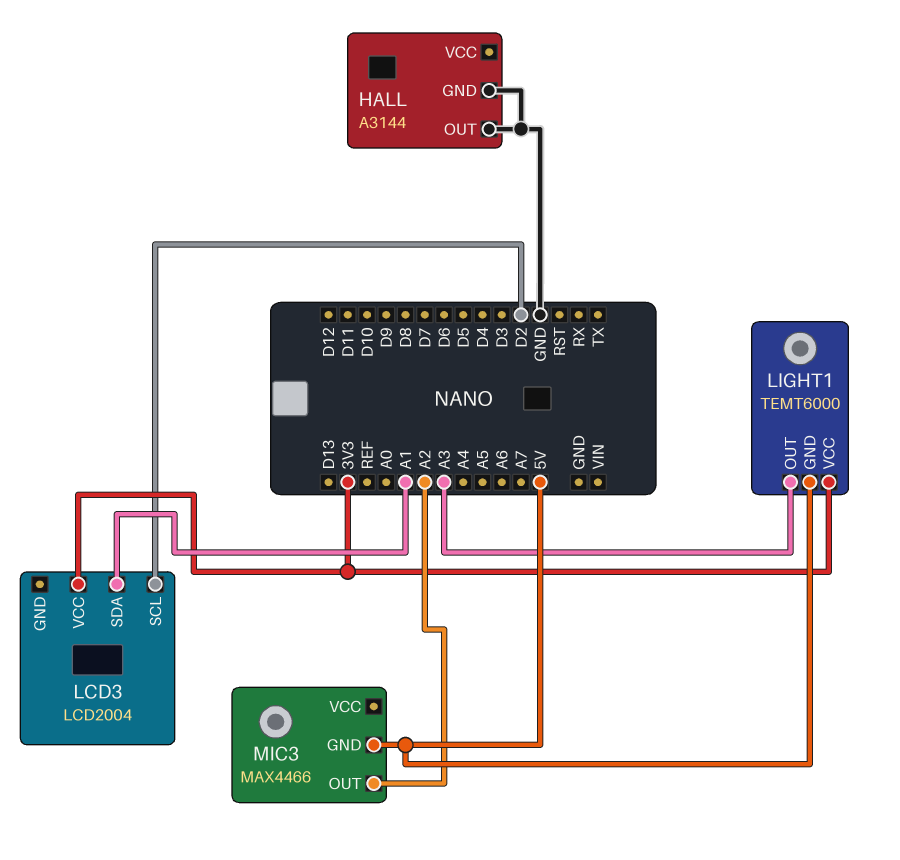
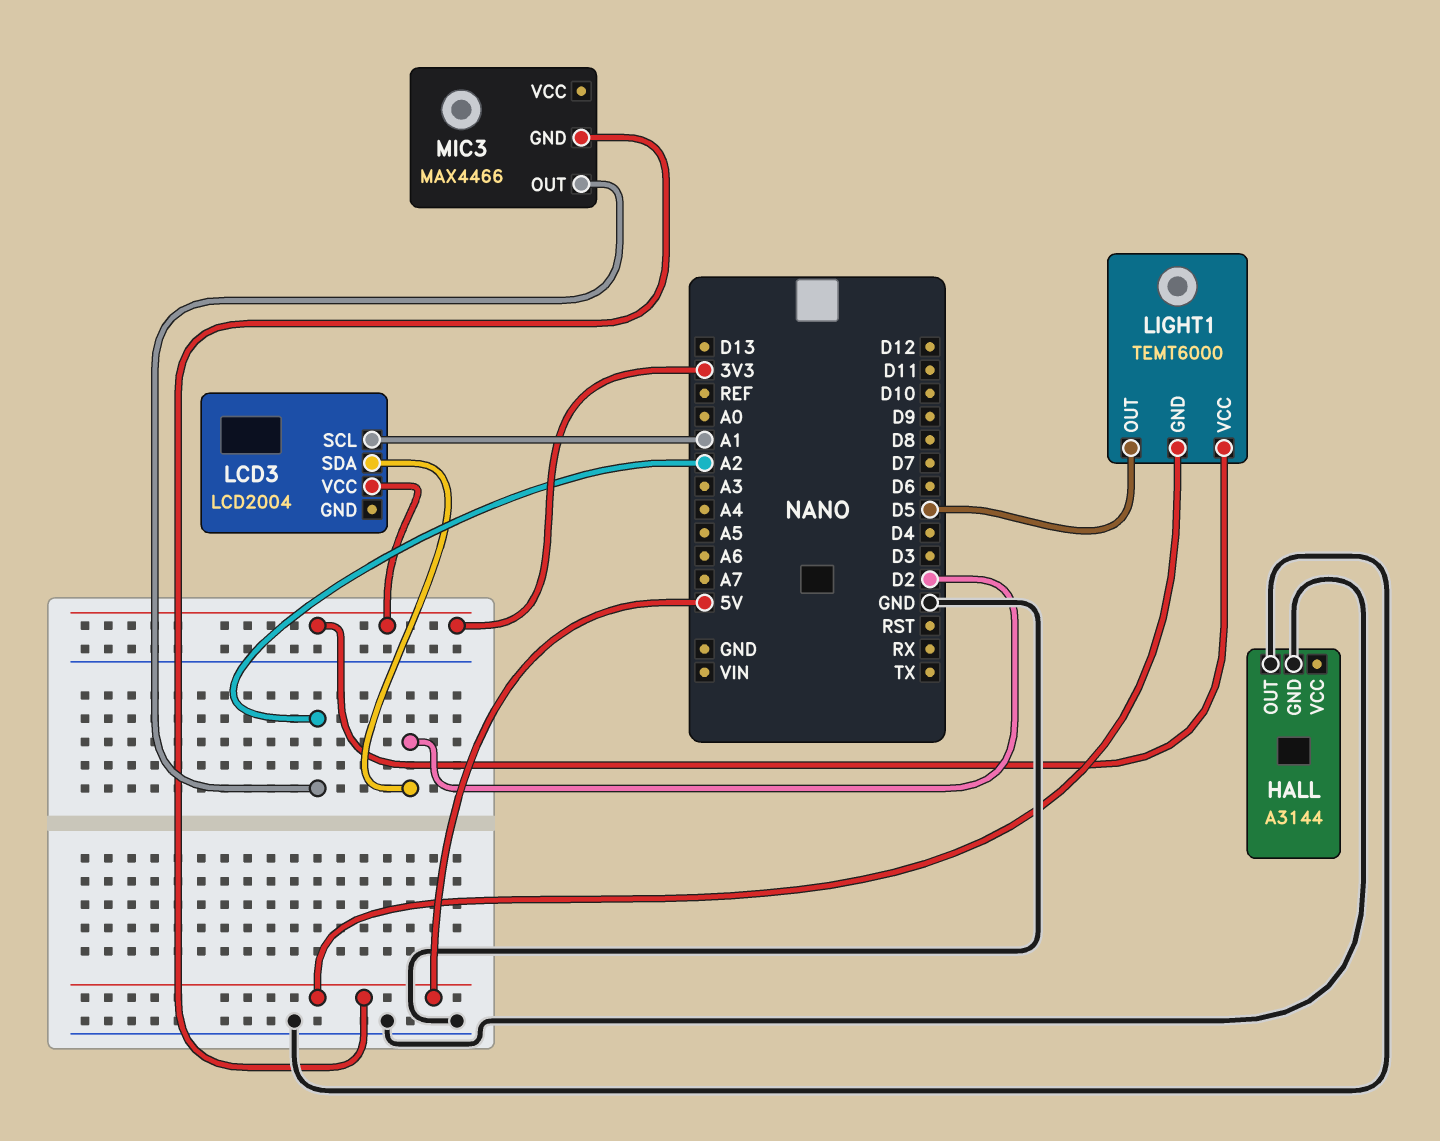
LCD3 pin SCL: D2 -> A1
LCD3 pin SDA: A1 -> D2
LIGHT1 pin OUT: A3 -> D5

